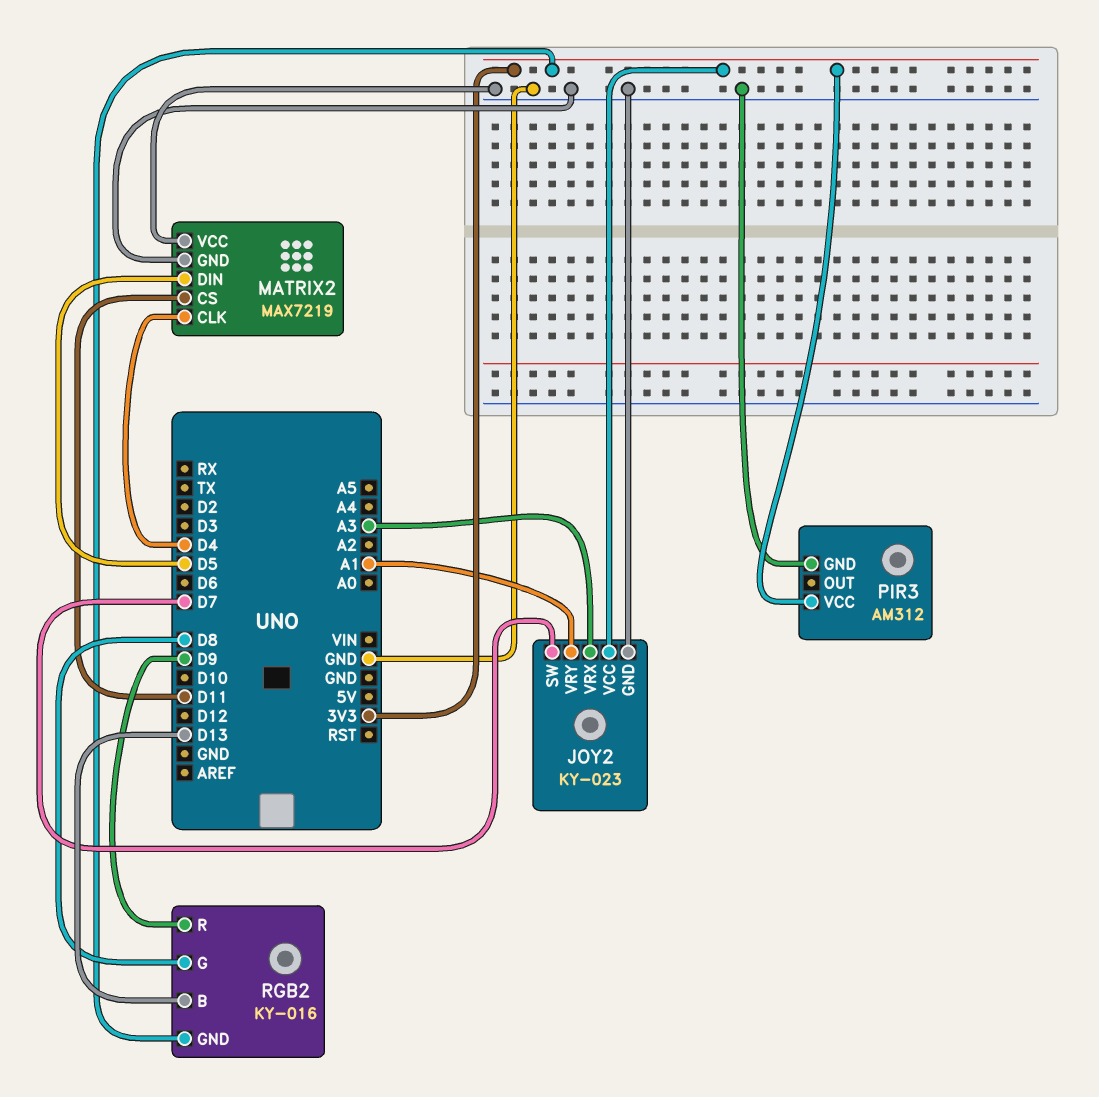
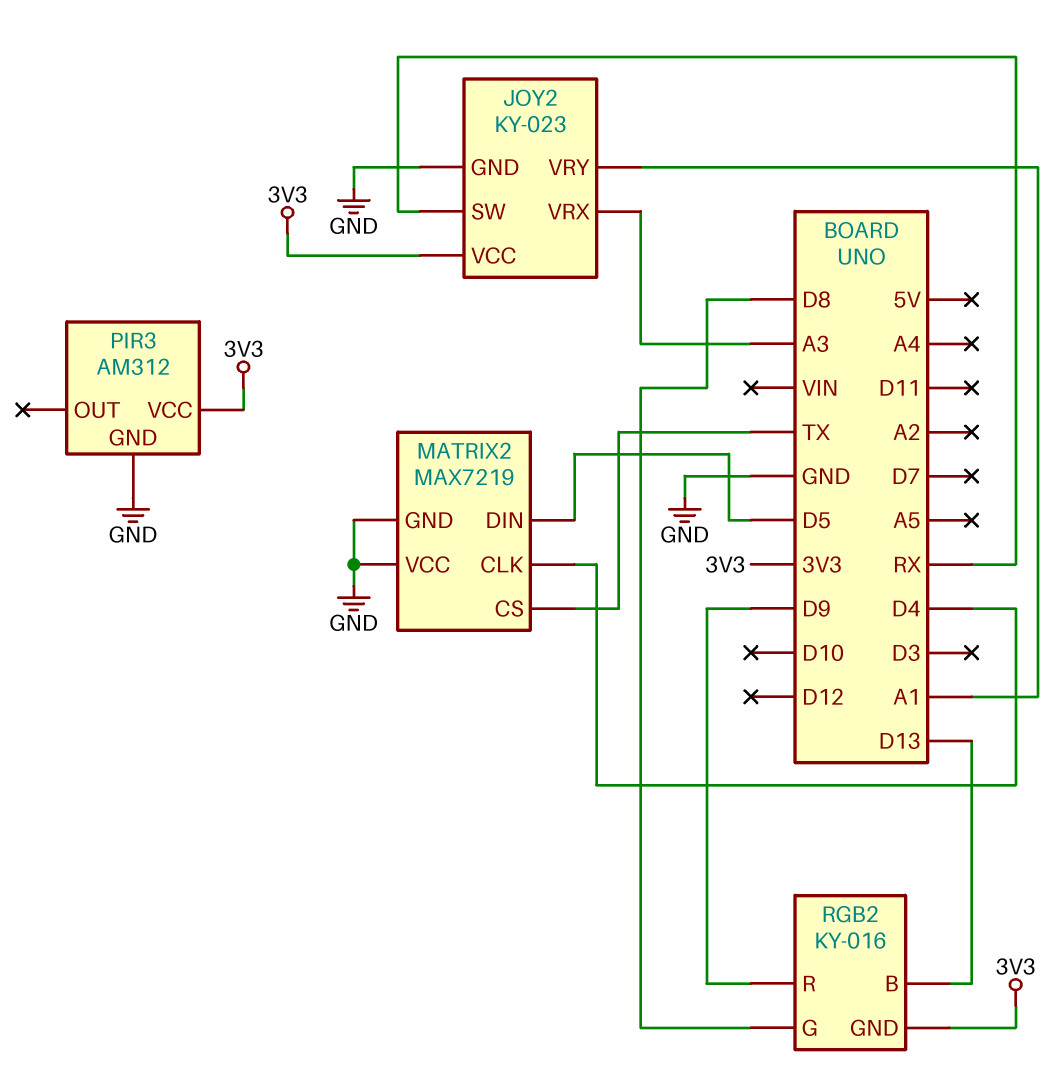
JOY2 pin SW: D7 -> RX
MATRIX2 pin CS: D11 -> TX

